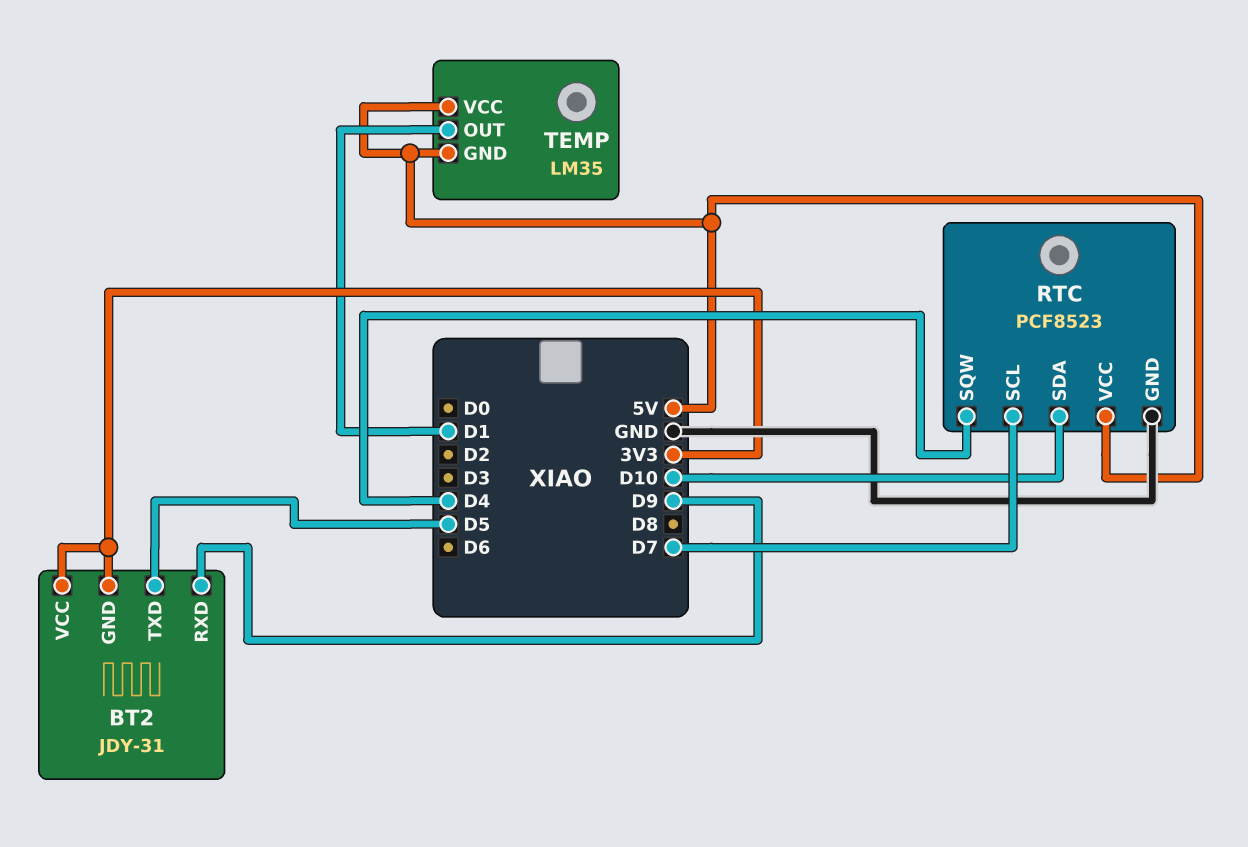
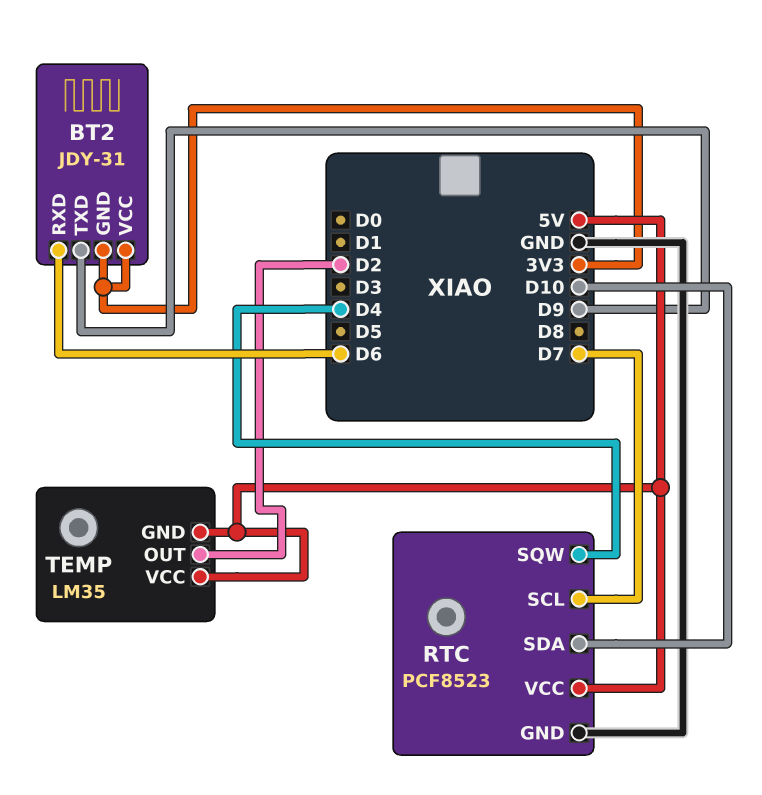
BT2 pin RXD: D9 -> D6
BT2 pin TXD: D5 -> D9
TEMP pin OUT: D1 -> D2

